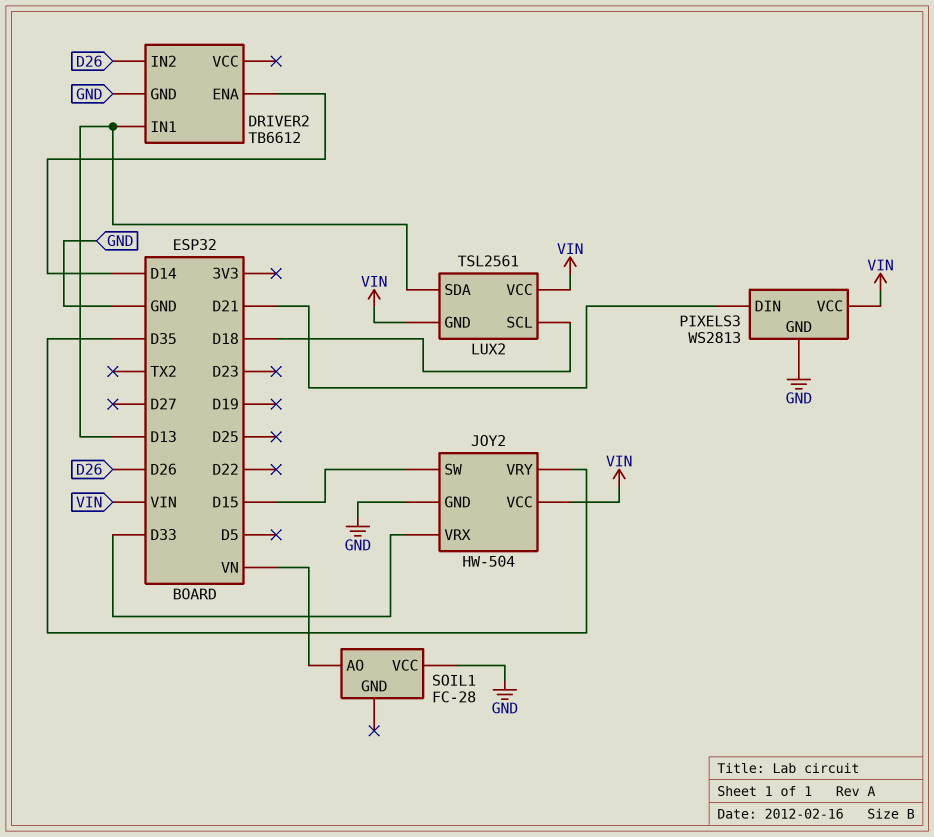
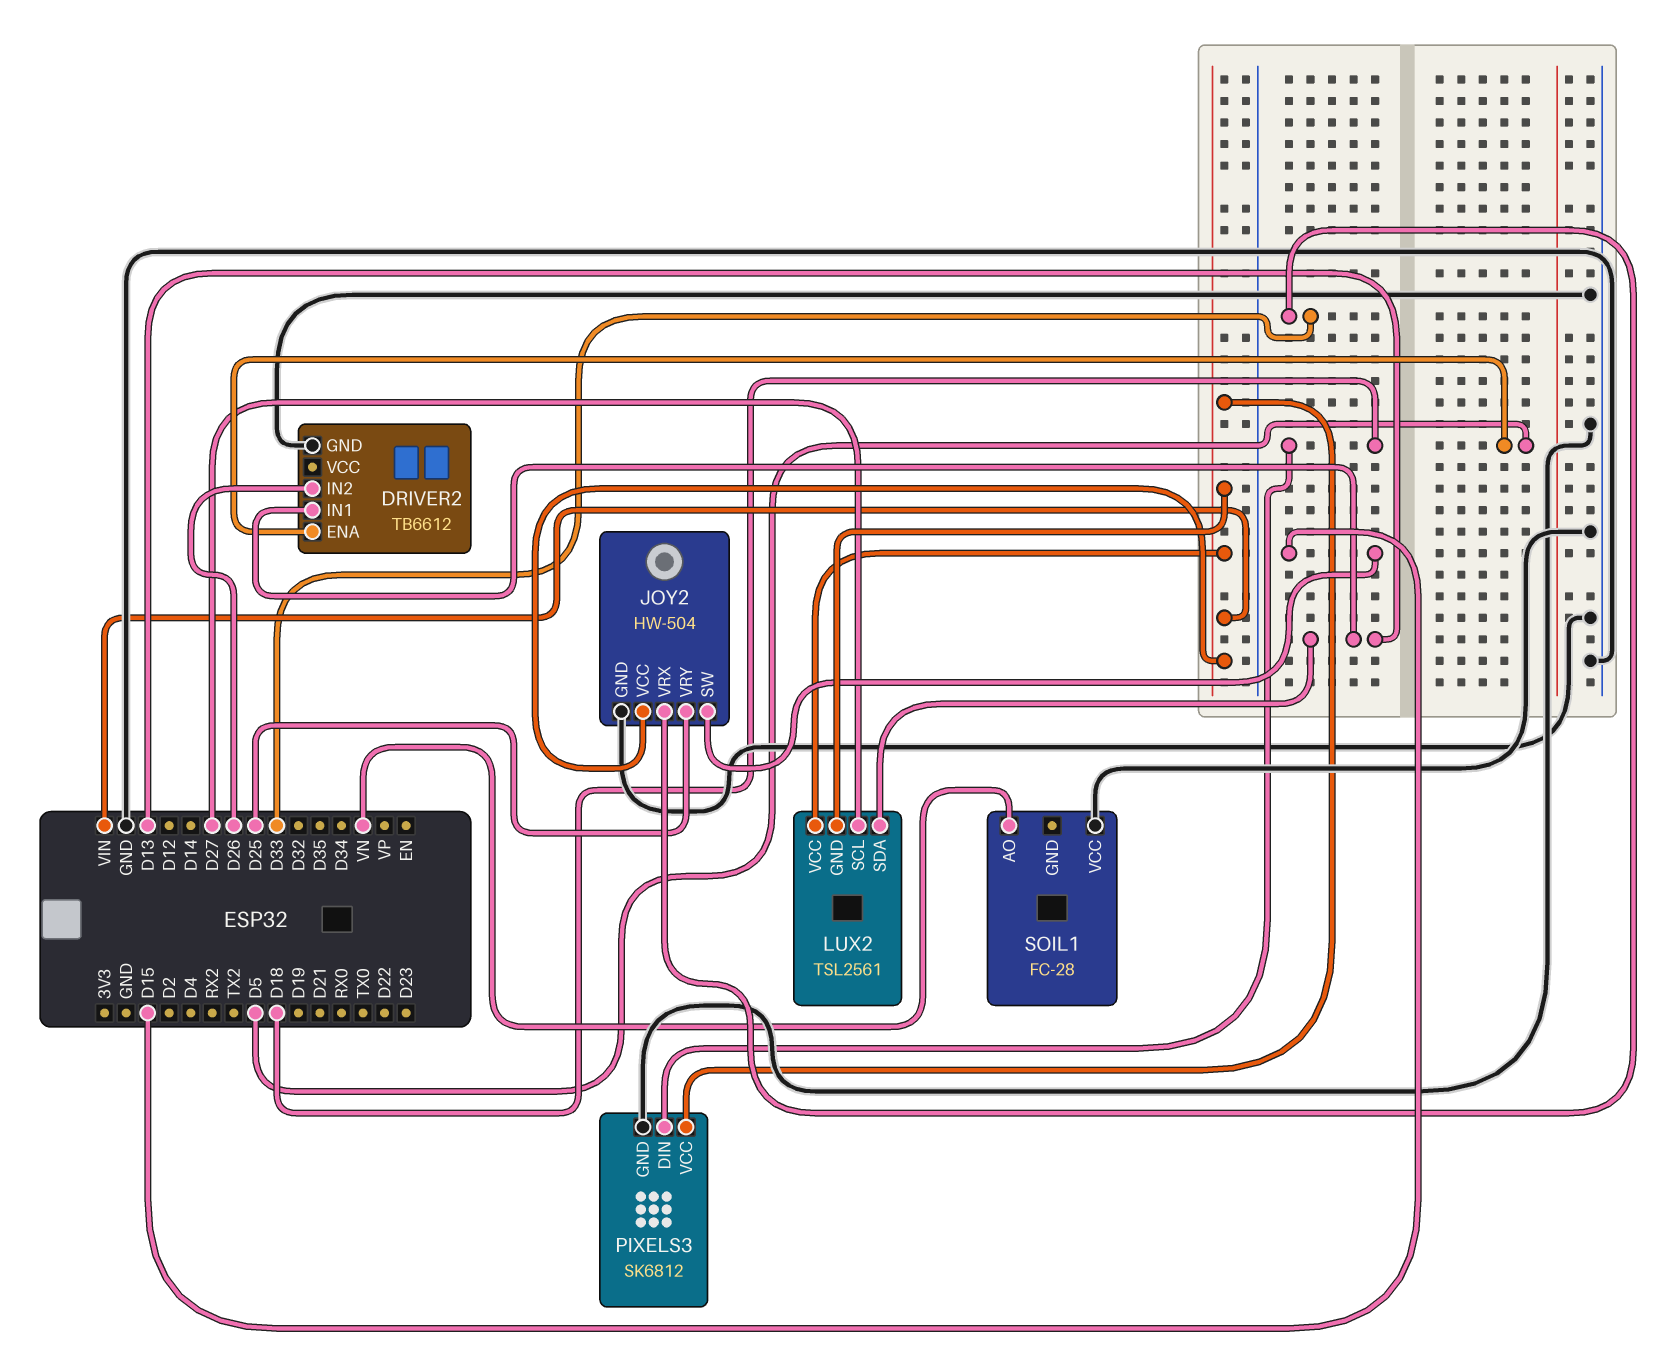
DRIVER2 pin ENA: D14 -> D5
JOY2 pin VRY: D35 -> D25
LUX2 pin SCL: D18 -> D27
PIXELS3: WS2813 -> SK6812
PIXELS3 pin DIN: D21 -> D18

